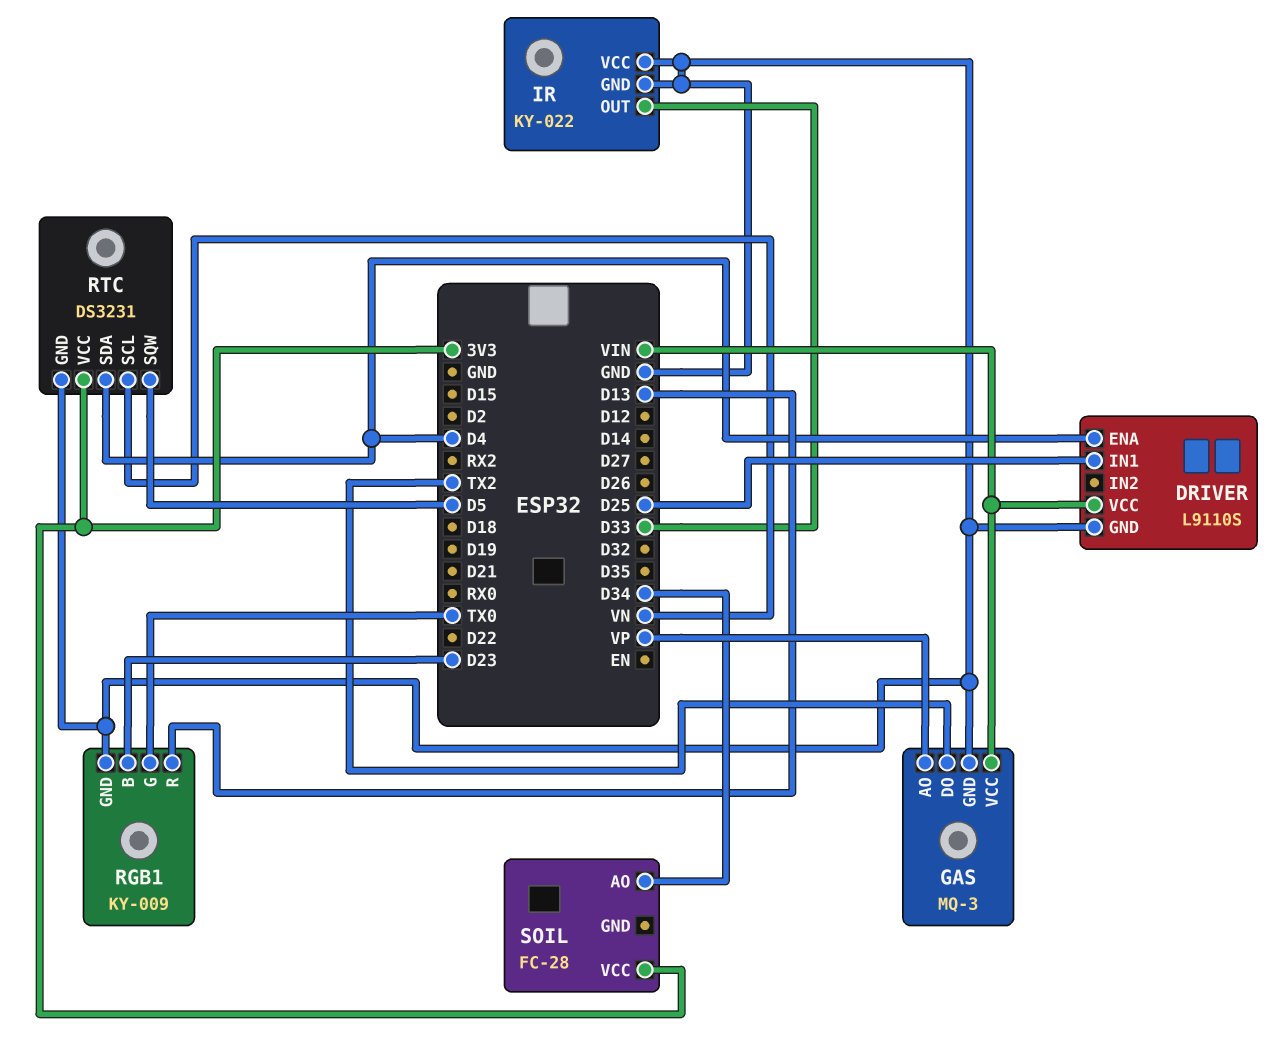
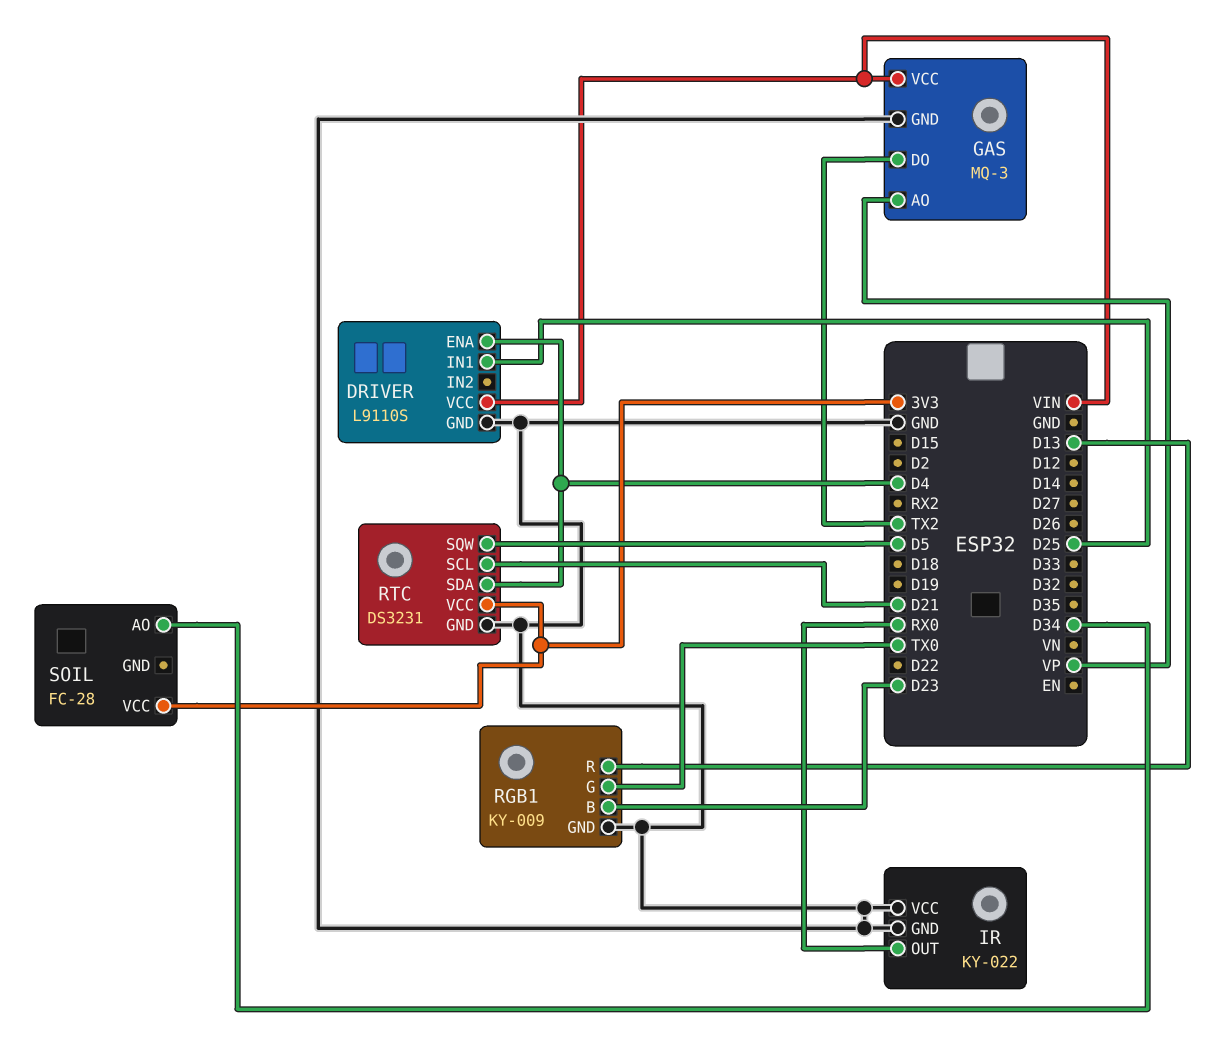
IR pin OUT: D33 -> RX0
RTC pin SCL: VN -> D21

